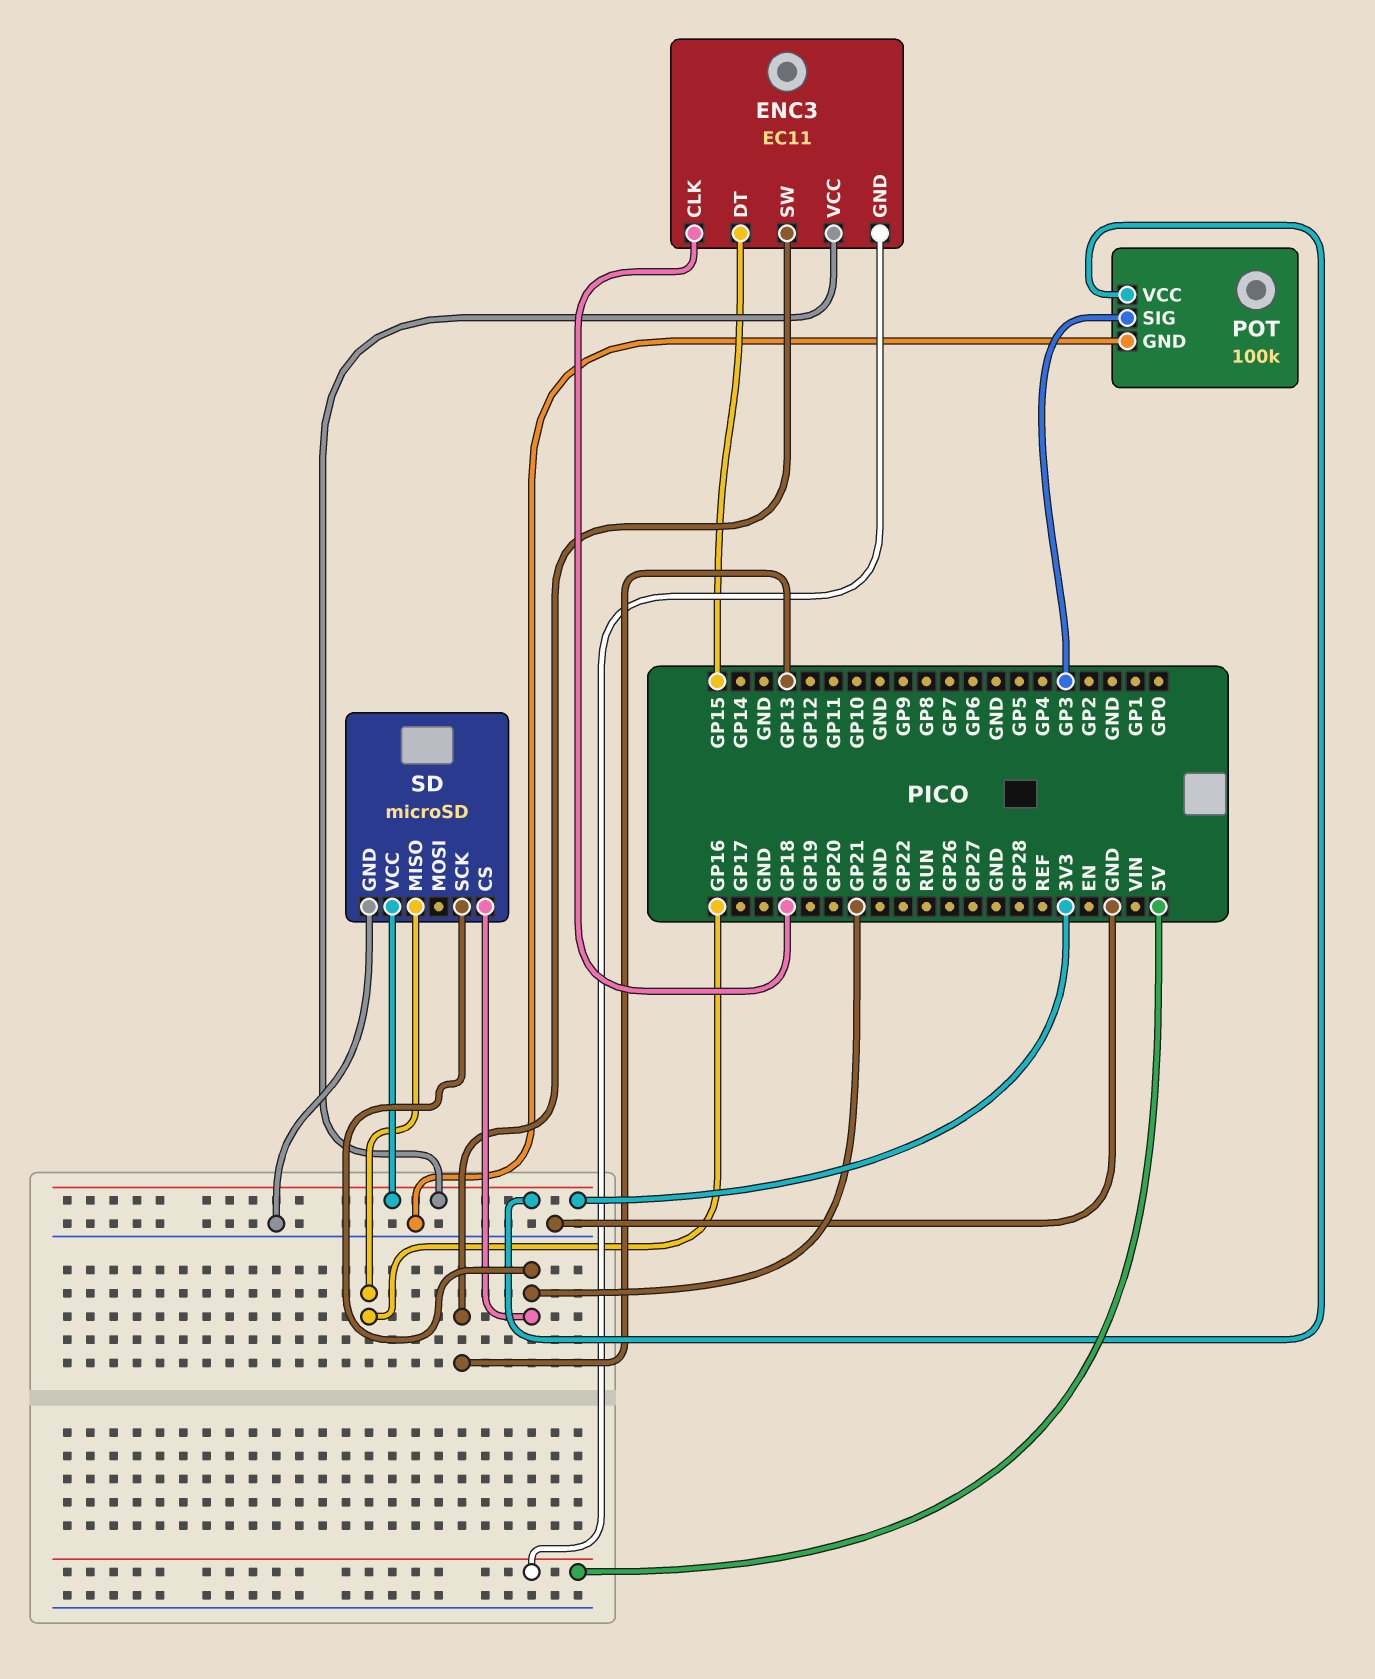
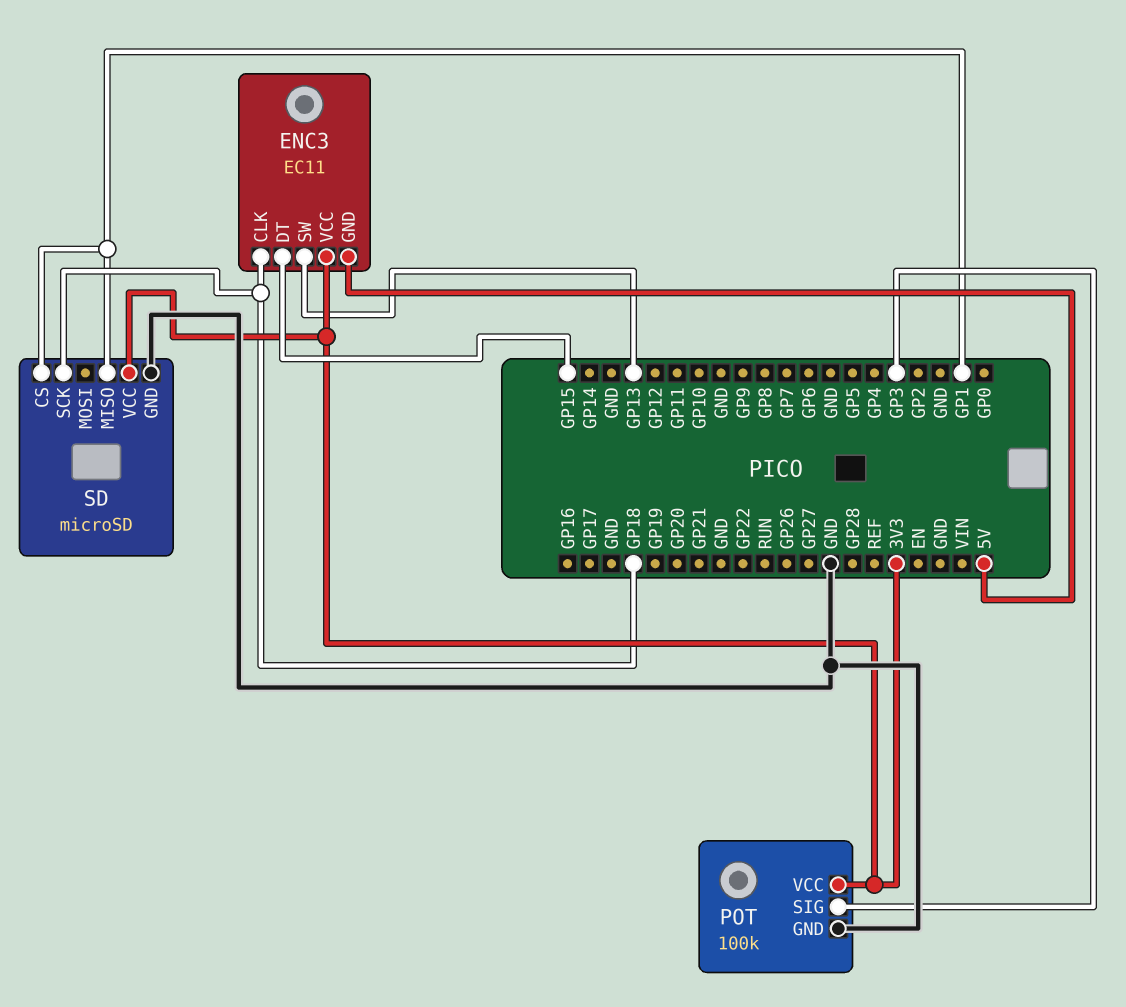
SD pin CS: GP21 -> GP1
SD pin MISO: GP16 -> GP1
SD pin SCK: GP21 -> GP18

